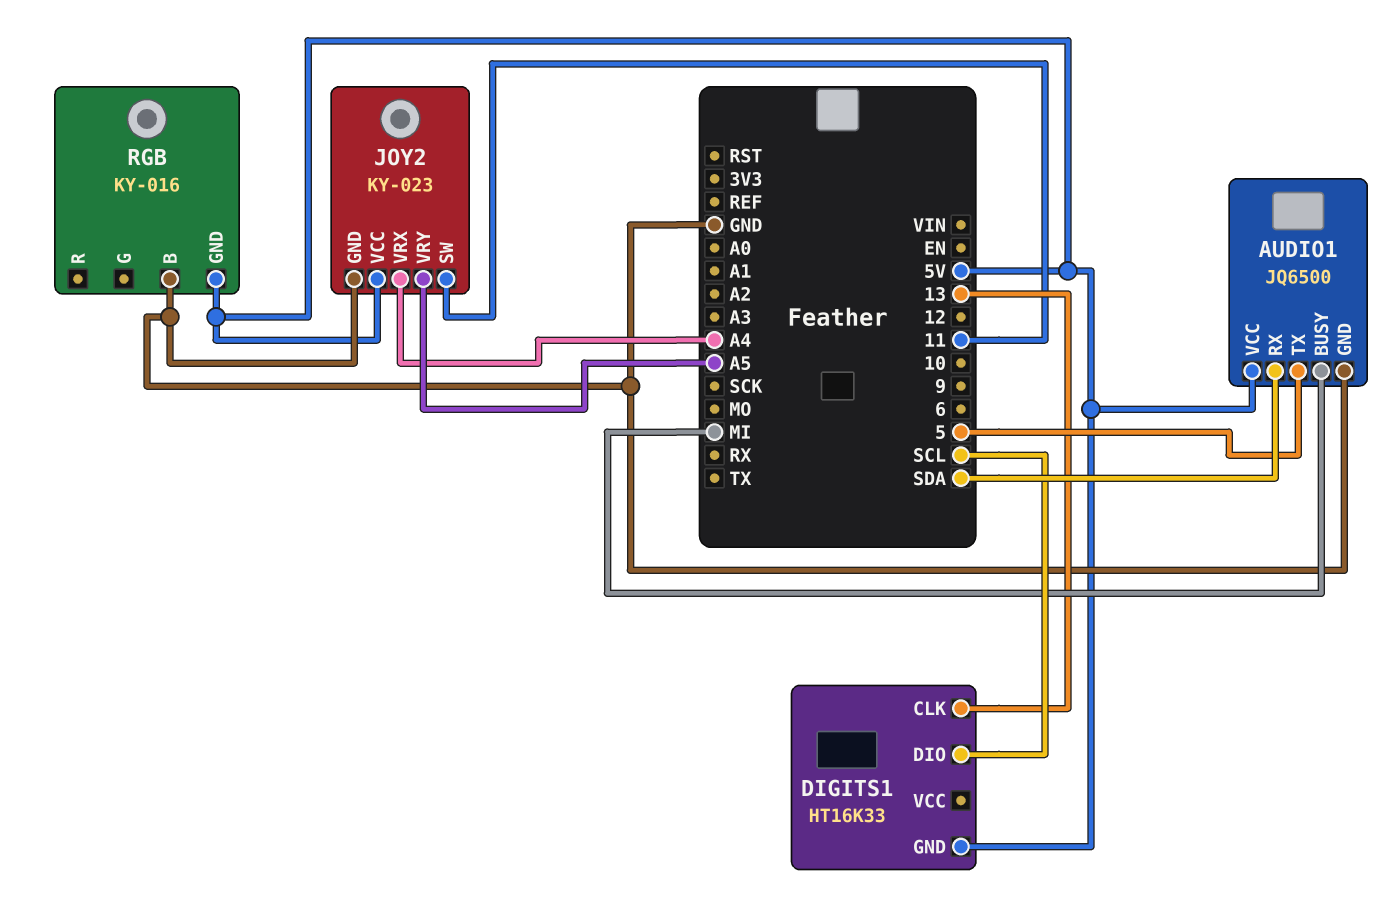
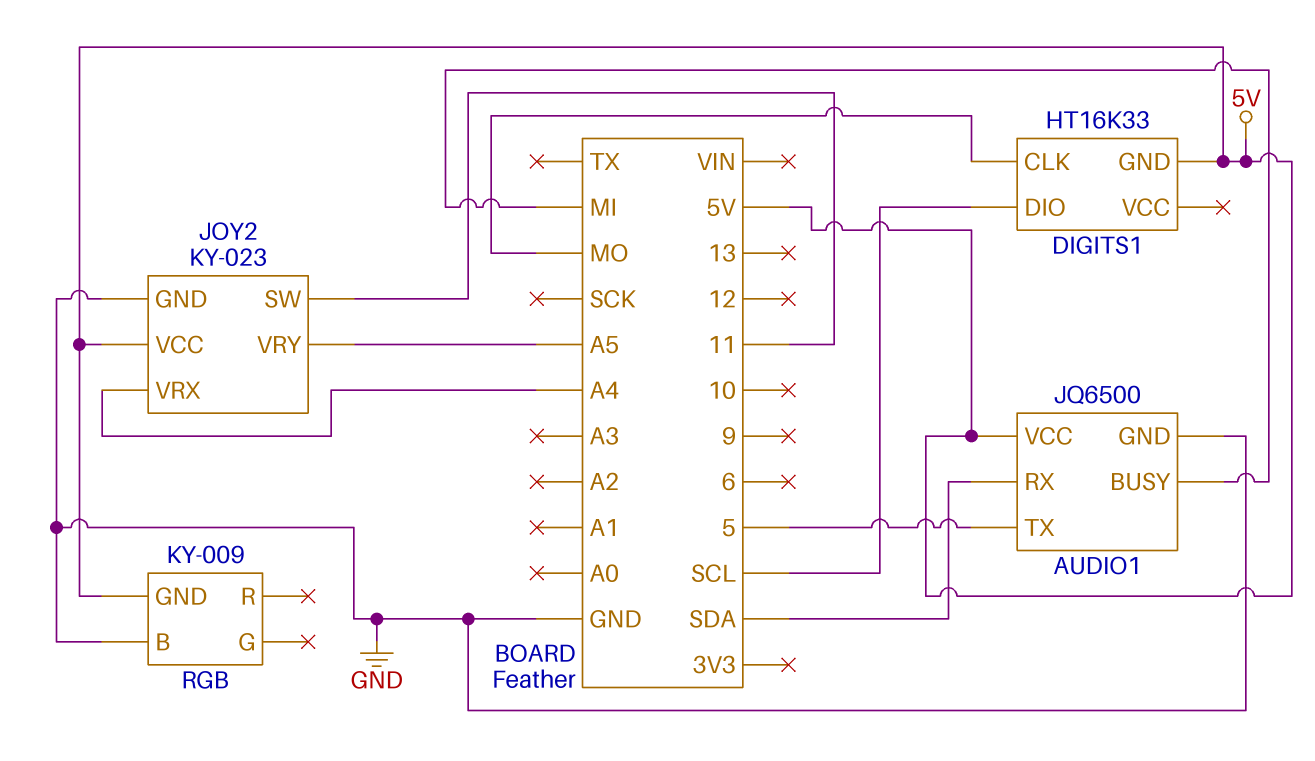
DIGITS1 pin CLK: 13 -> MO
RGB: KY-016 -> KY-009

